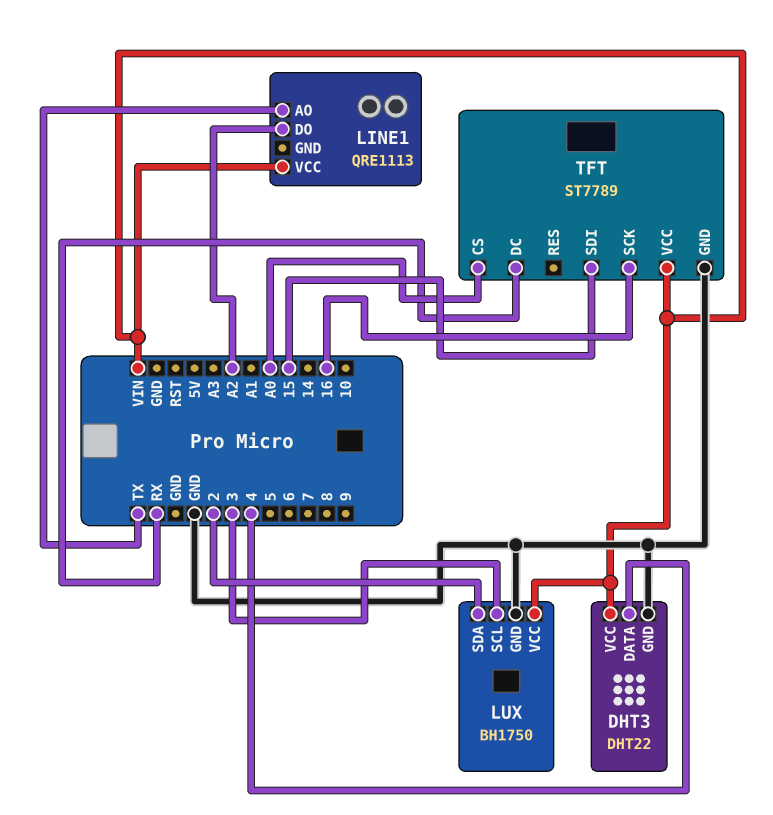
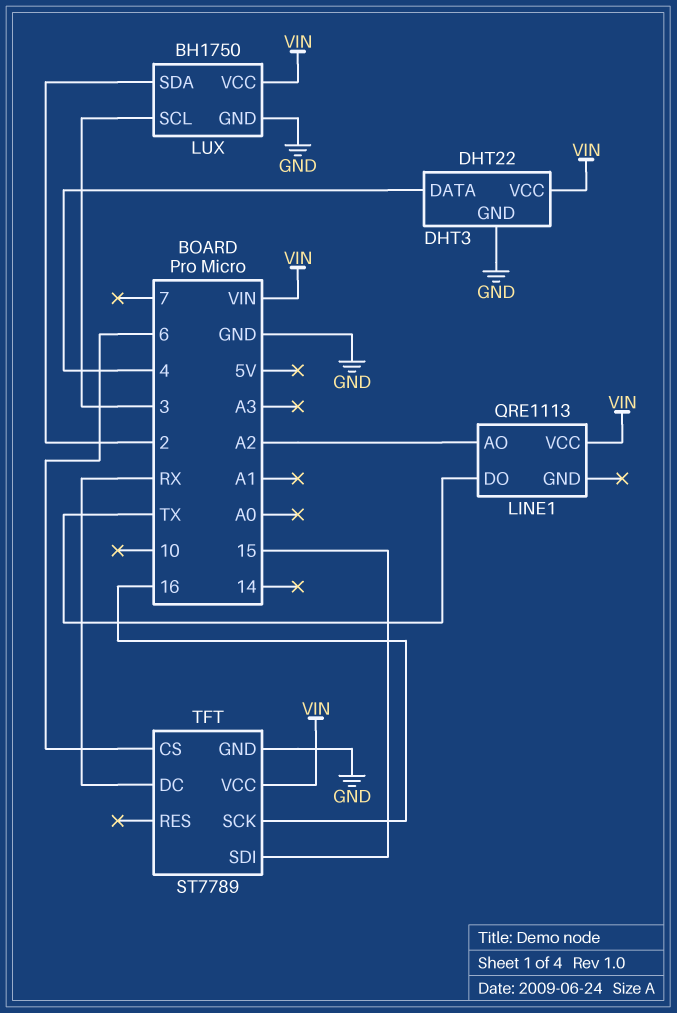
LINE1 pin AO: TX -> A2
LINE1 pin DO: A2 -> TX
TFT pin CS: A0 -> 6

